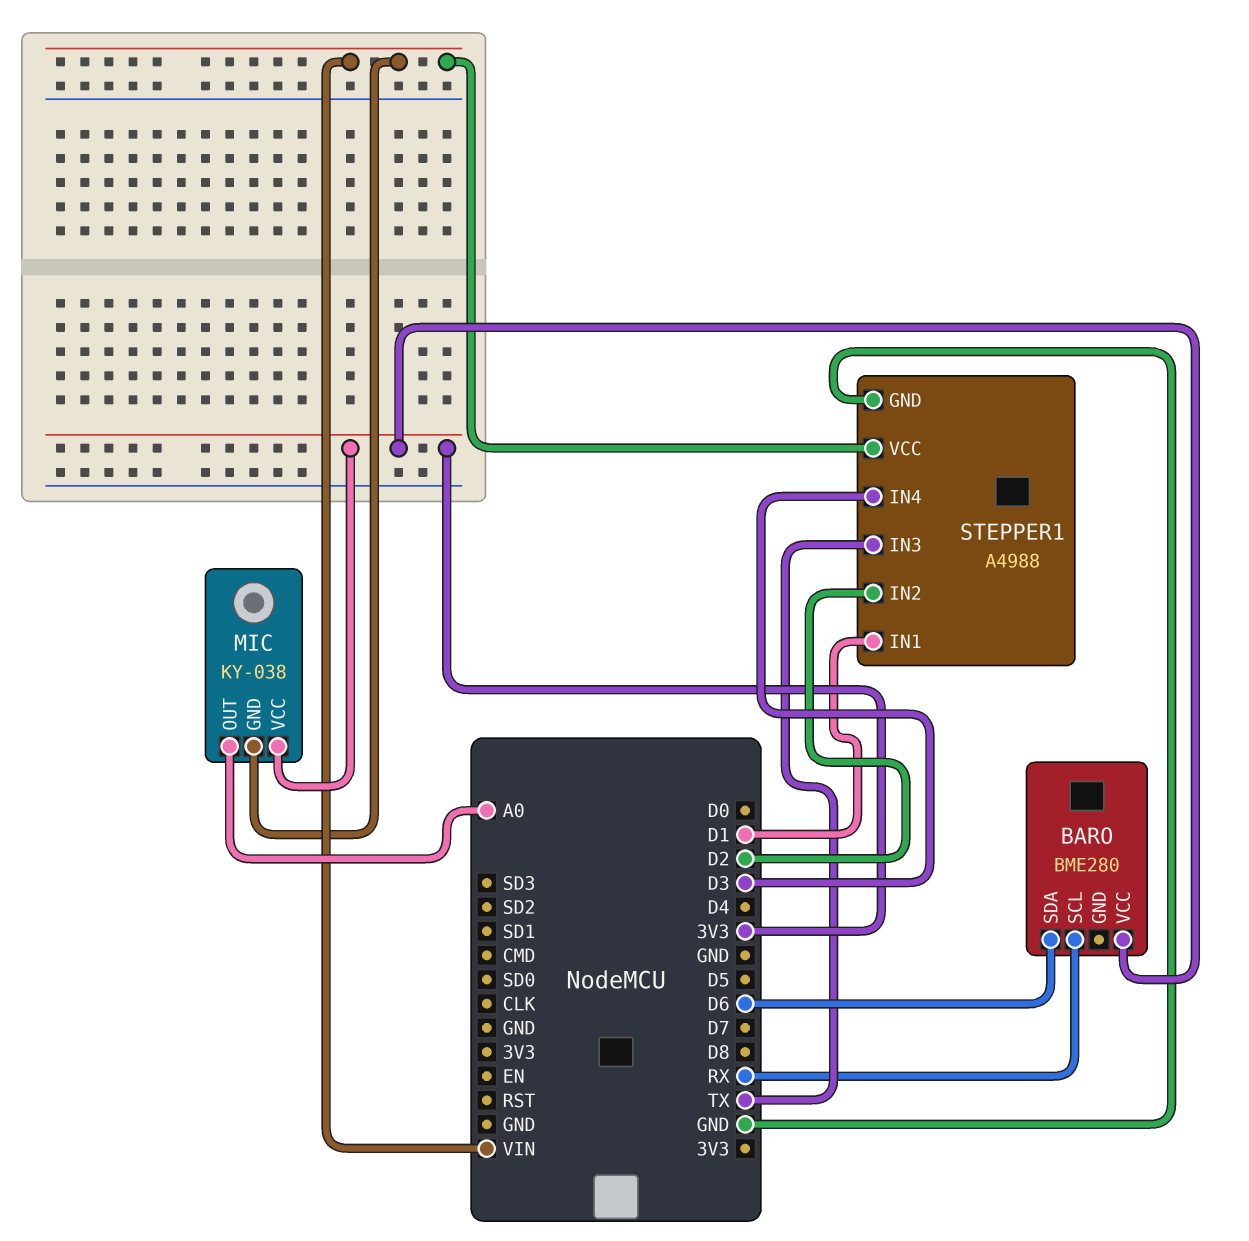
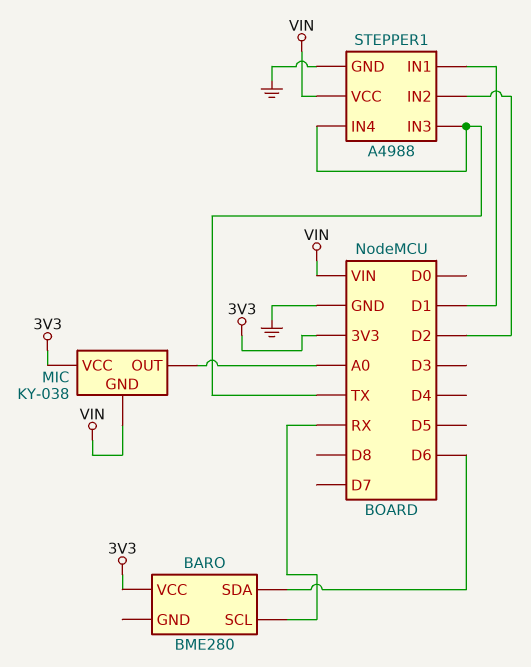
STEPPER1 pin IN4: D3 -> TX

